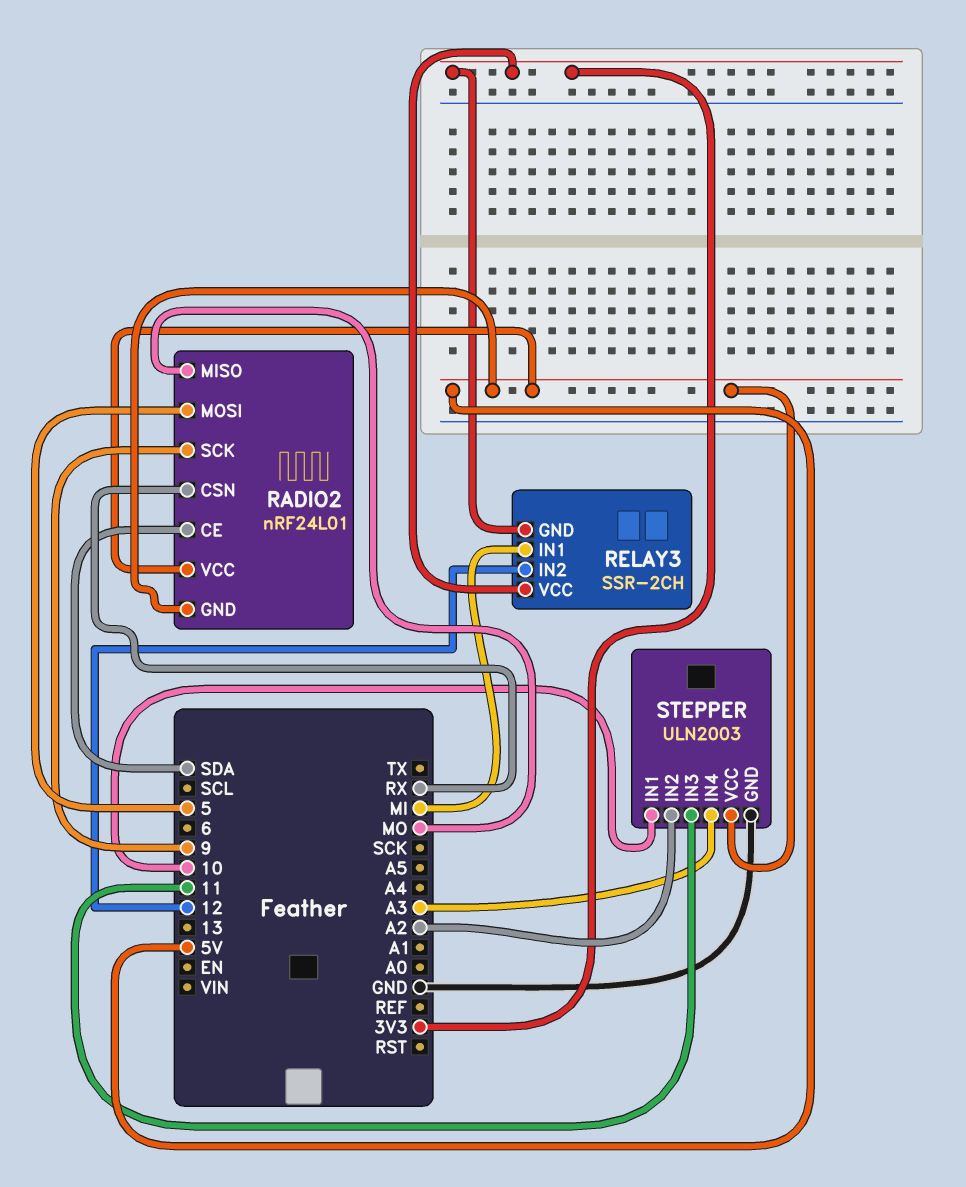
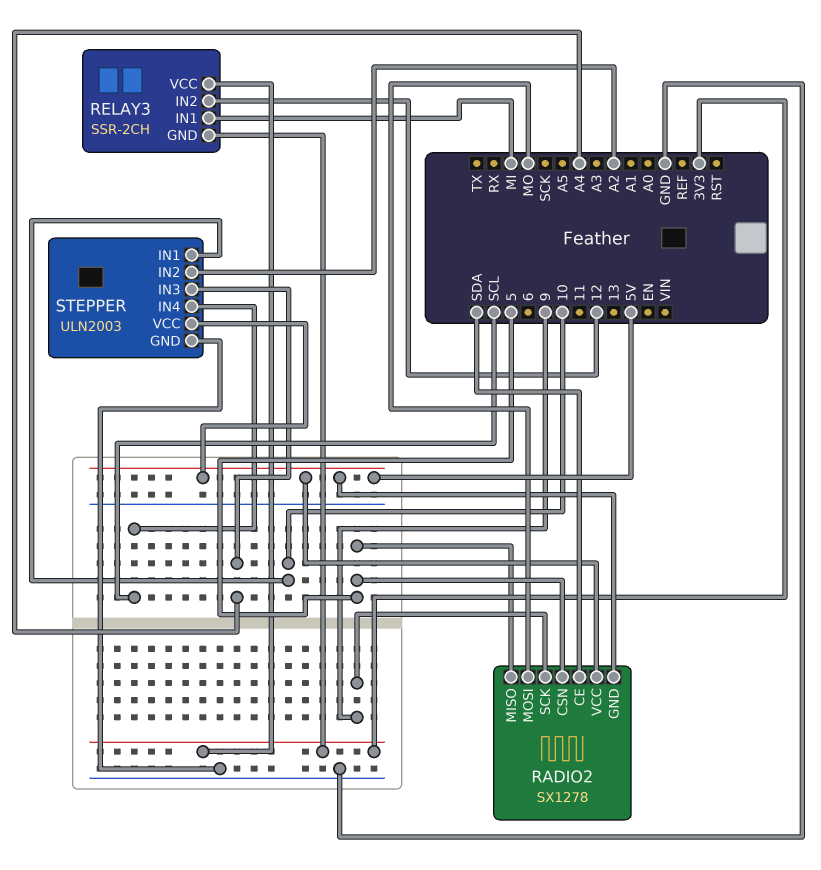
RADIO2: nRF24L01 -> SX1278
RADIO2 pin CSN: RX -> 5
RADIO2 pin MISO: MO -> 5
RADIO2 pin MOSI: 5 -> MO
STEPPER pin IN3: 11 -> A4
STEPPER pin IN4: A3 -> SCL

